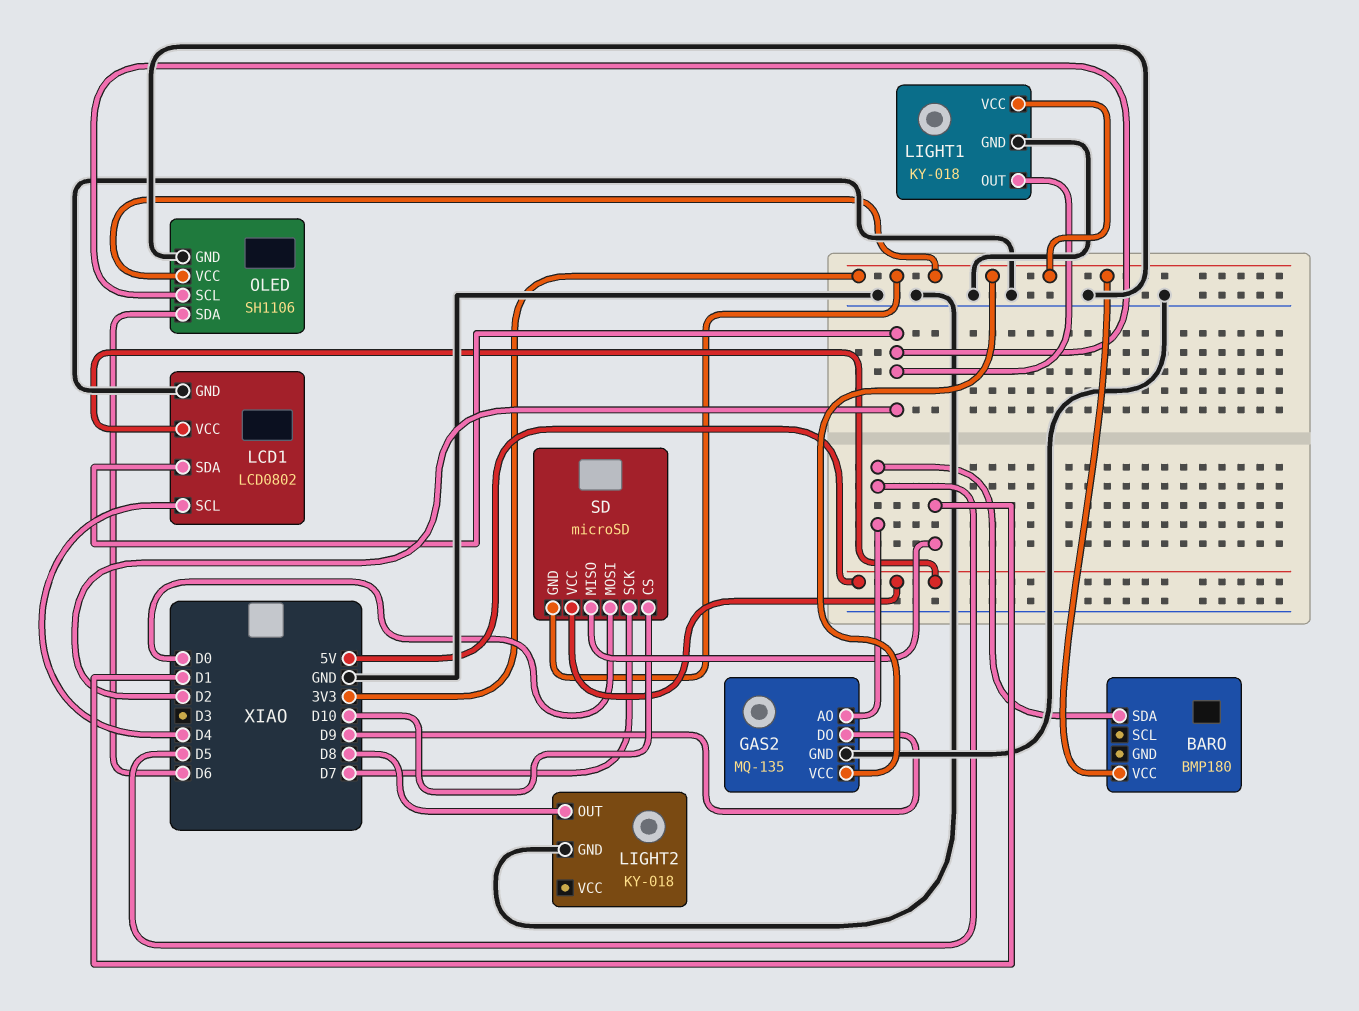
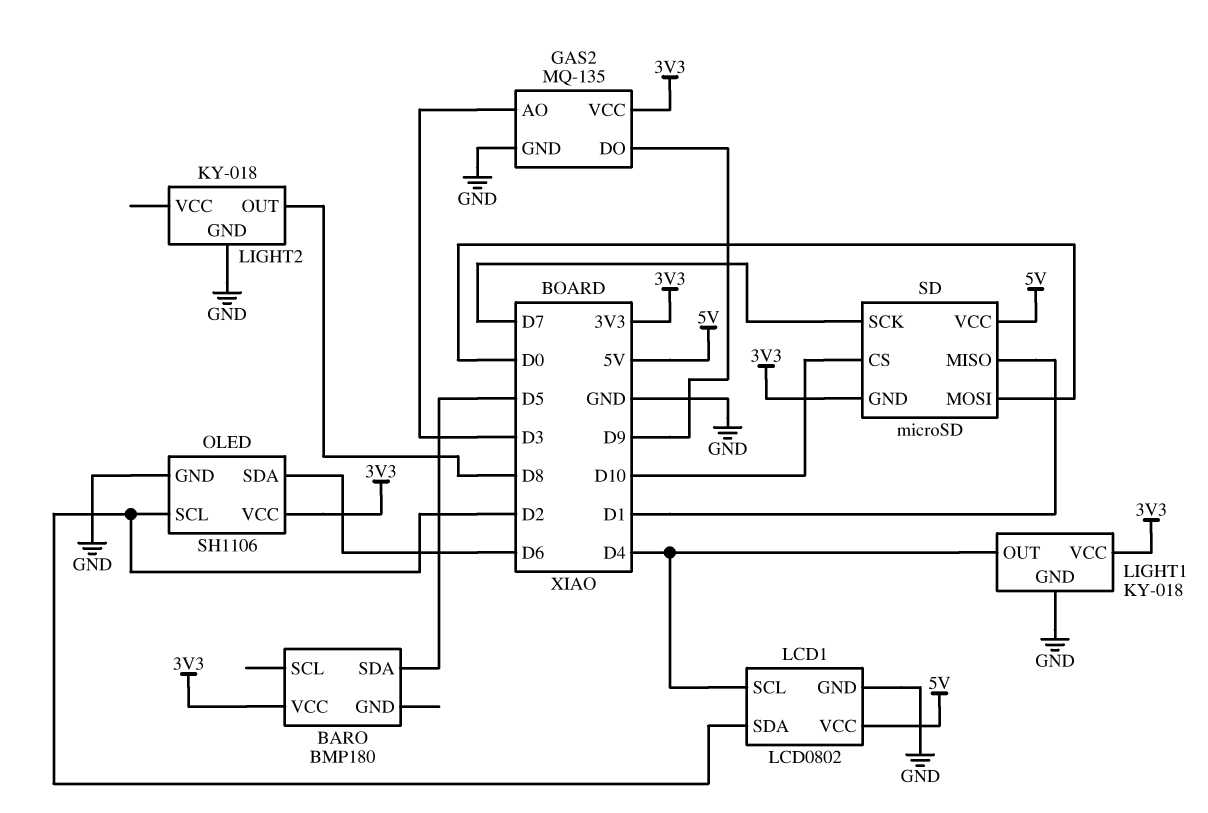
GAS2 pin AO: D5 -> D3
LIGHT1 pin OUT: D2 -> D4

